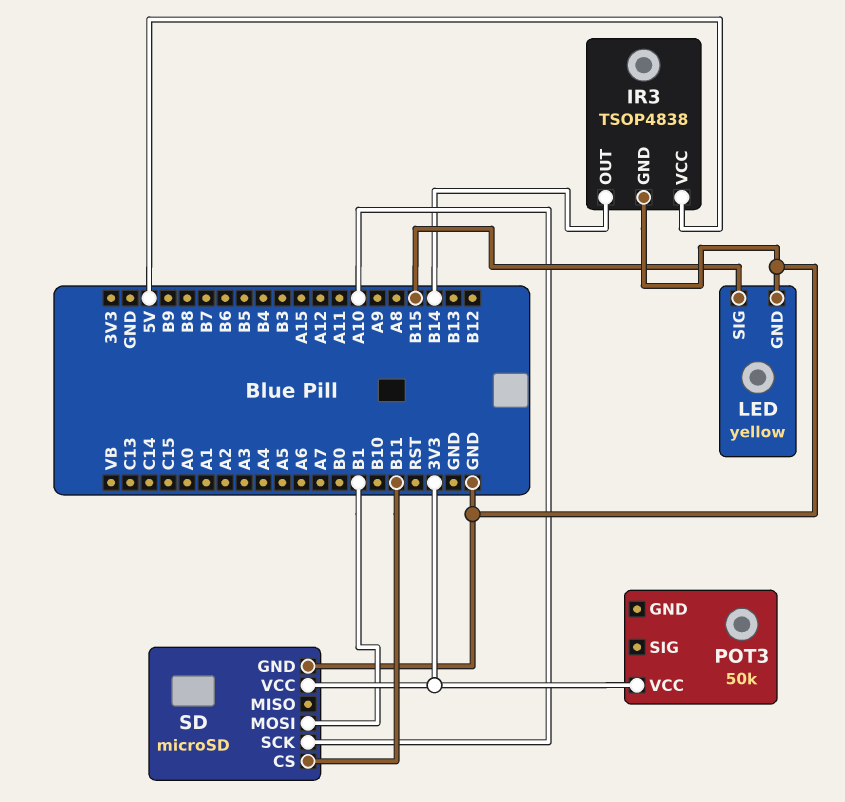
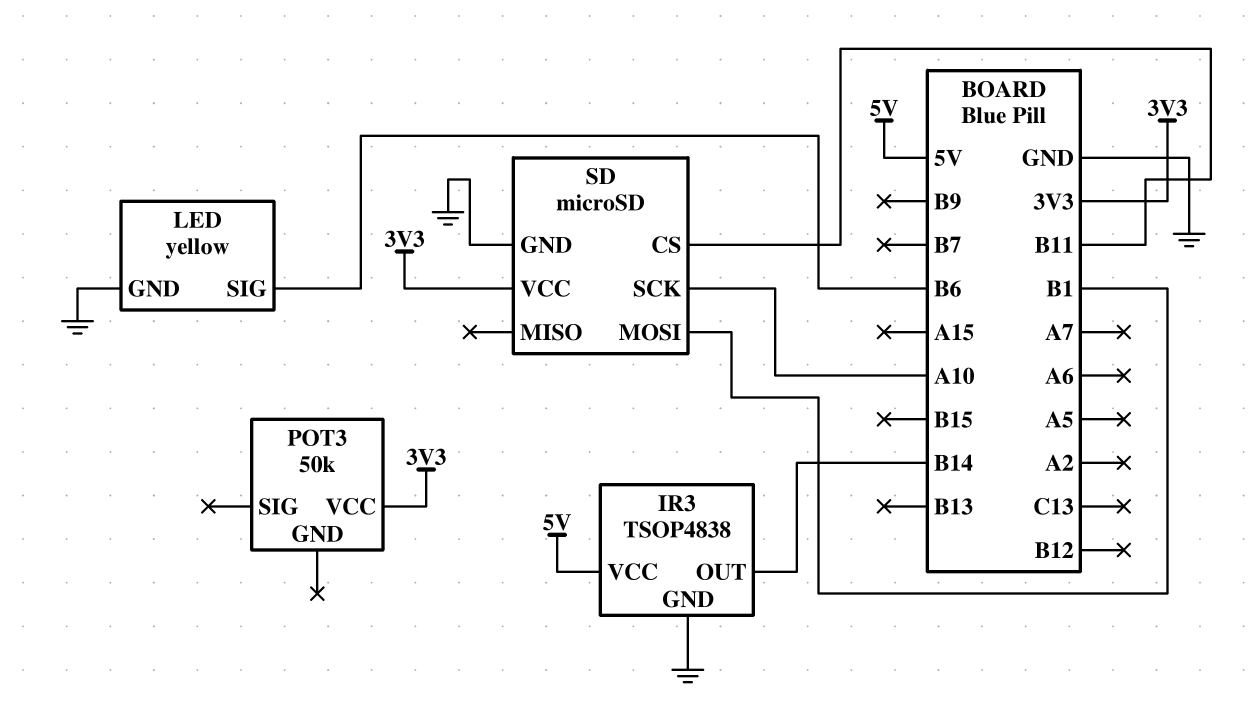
LED pin SIG: B15 -> B6

